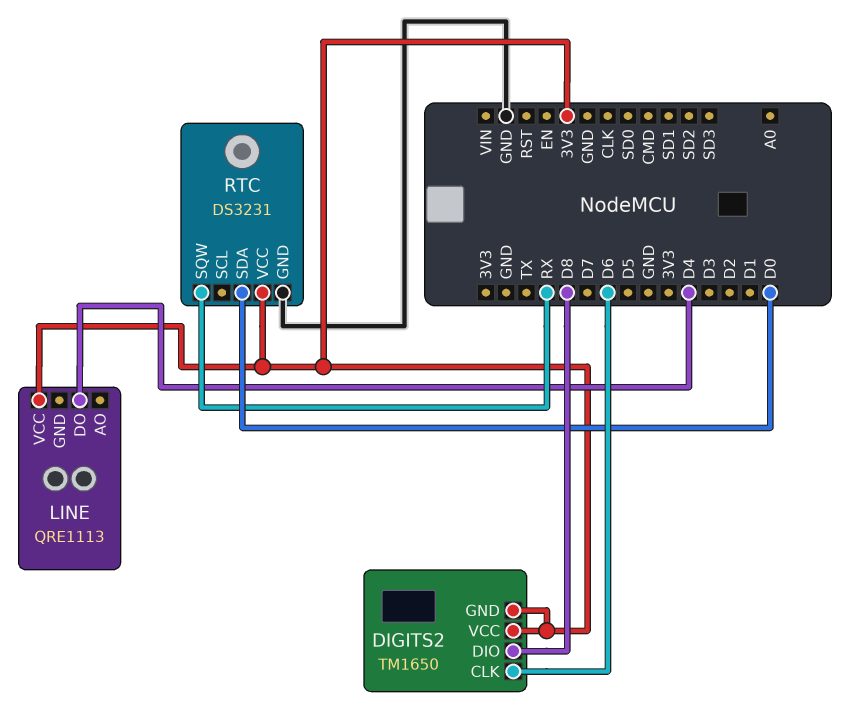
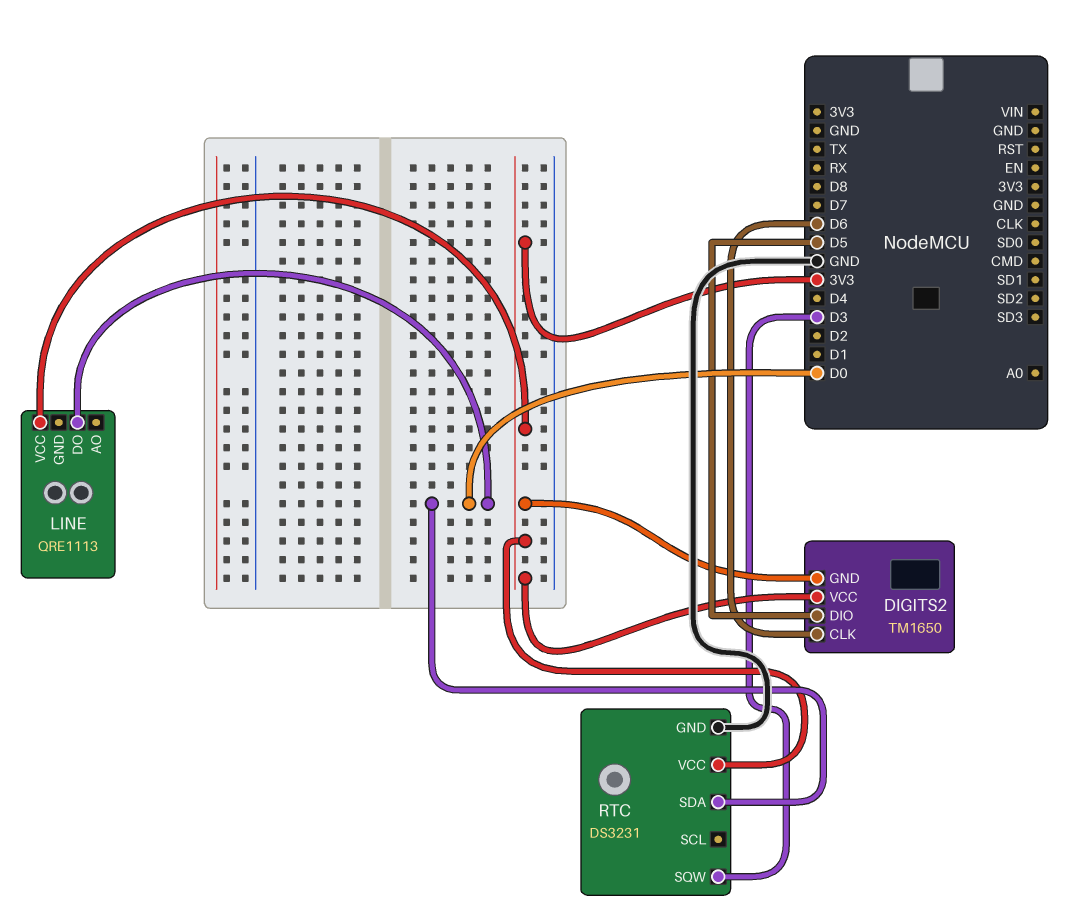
DIGITS2 pin DIO: D8 -> D5
LINE pin DO: D4 -> D0
RTC pin SQW: RX -> D3

